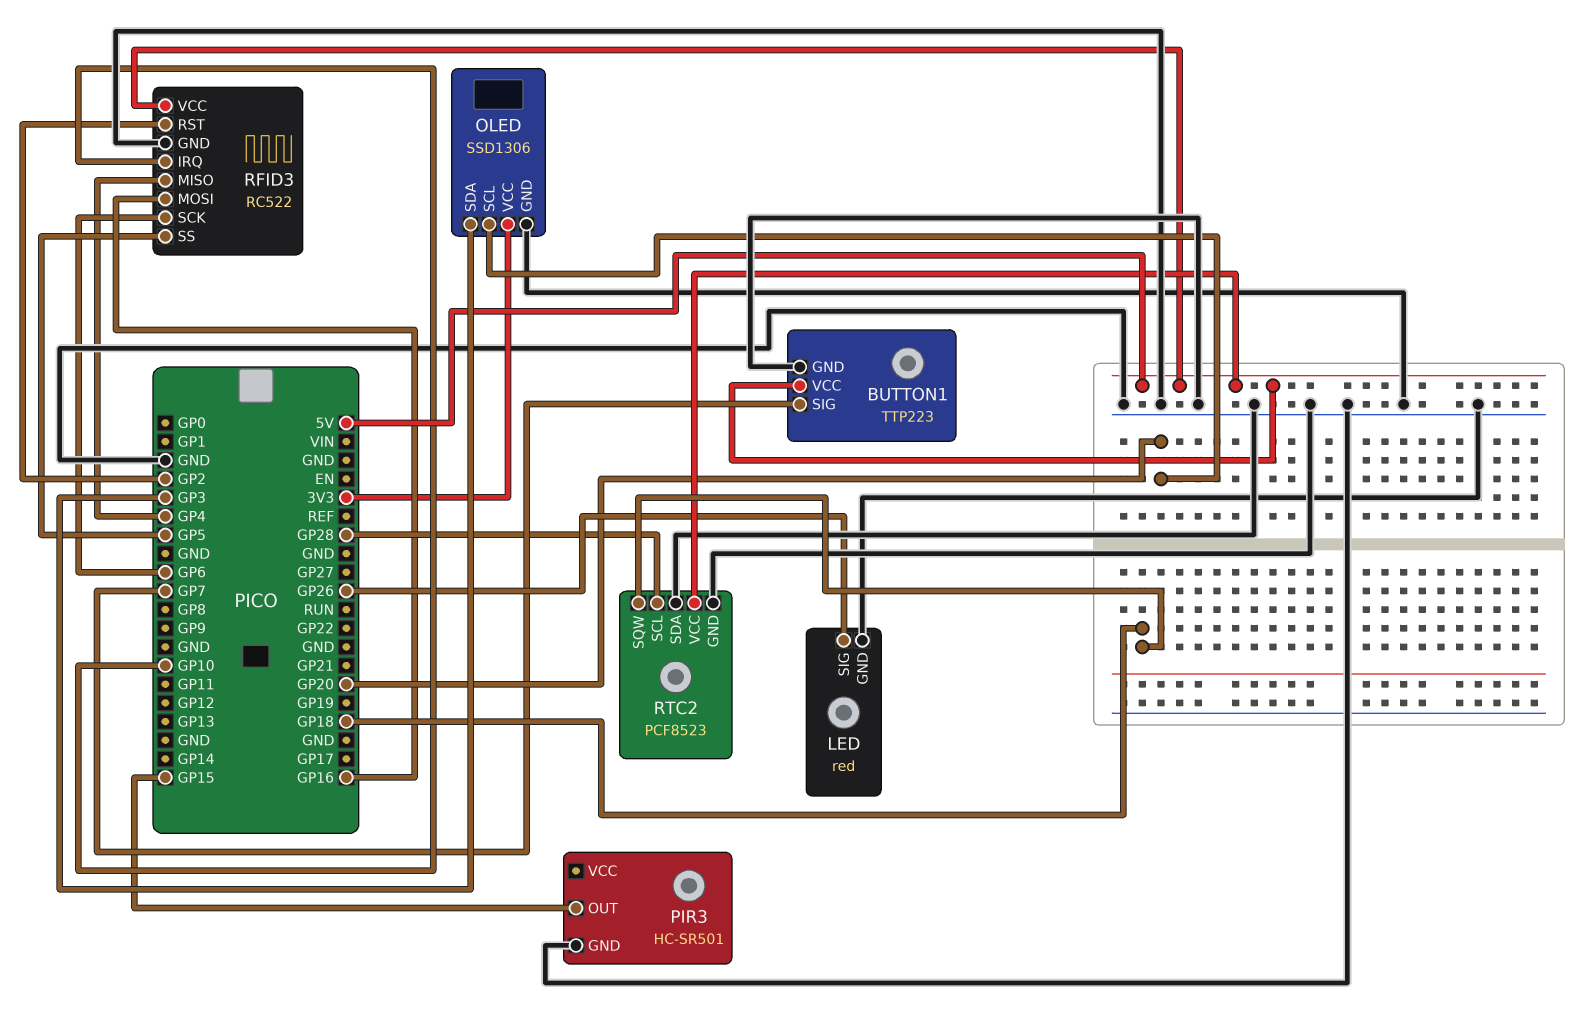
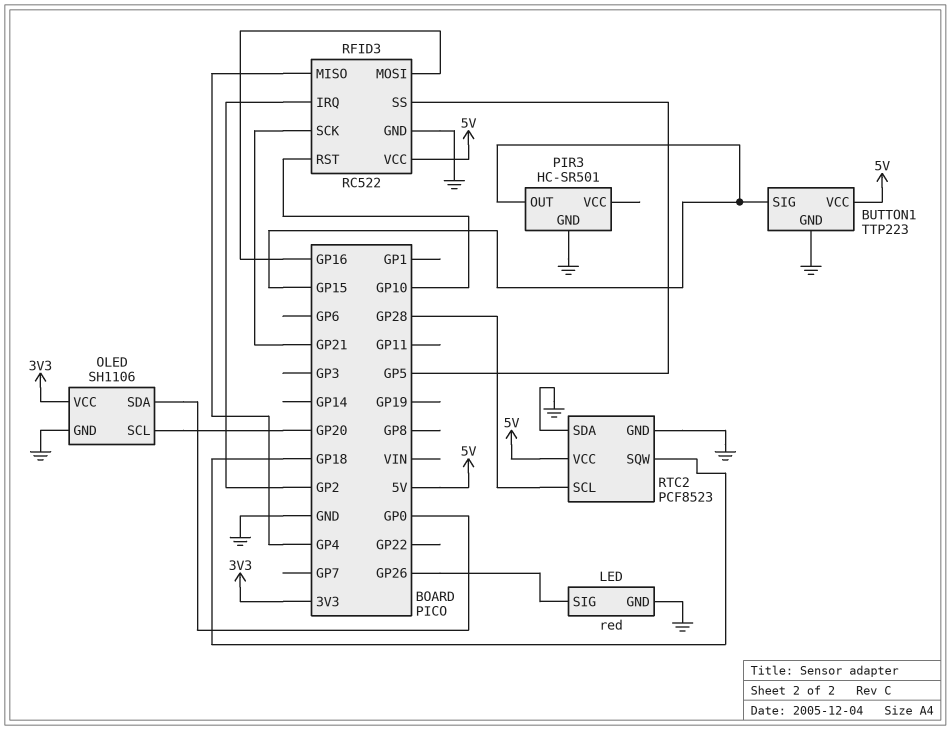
BUTTON1 pin SIG: GP7 -> GP15
OLED: SSD1306 -> SH1106
OLED pin SDA: GP3 -> GP0
RFID3 pin IRQ: GP10 -> GP2
RFID3 pin RST: GP2 -> GP10
RFID3 pin SCK: GP6 -> GP21

